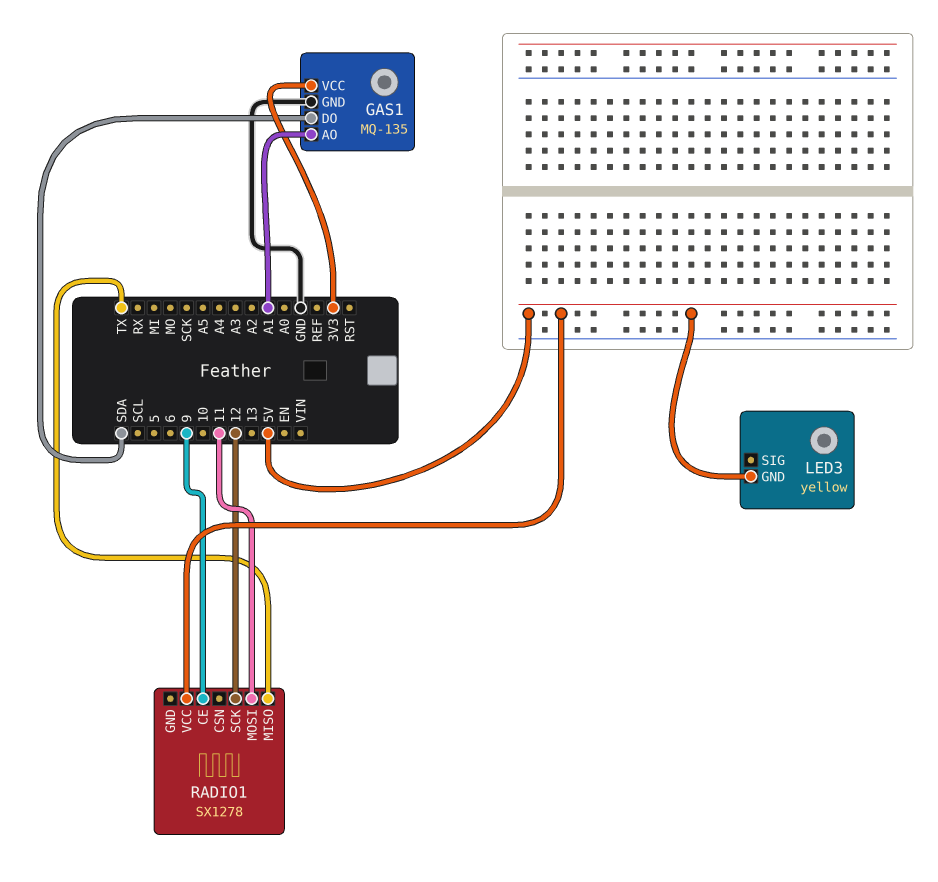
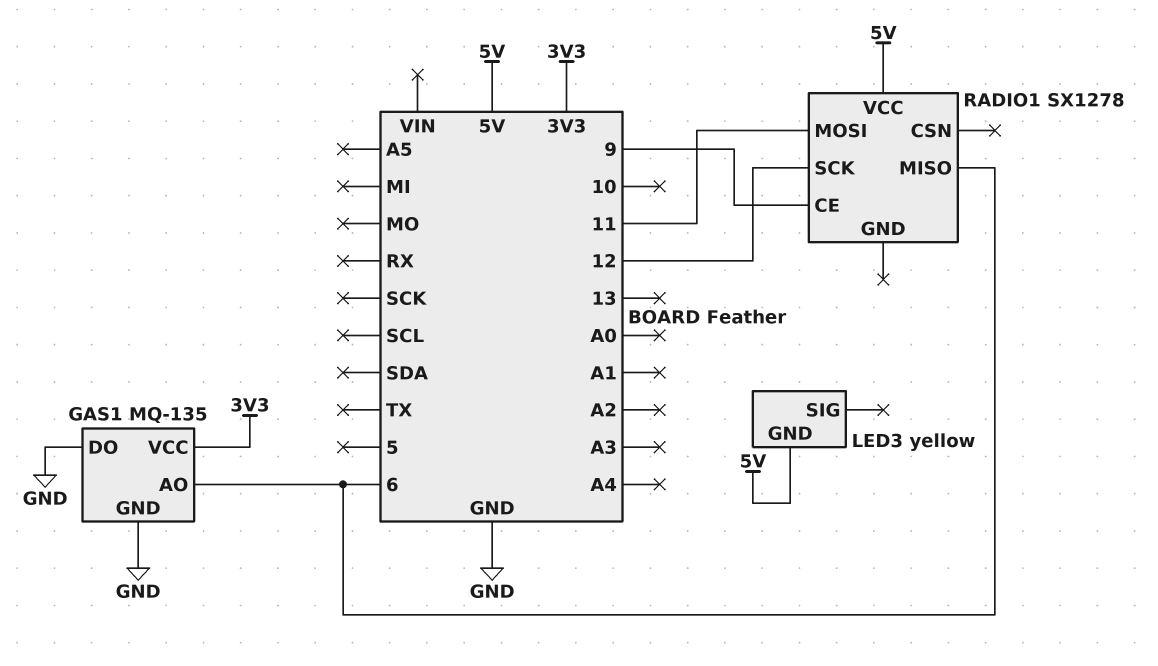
GAS1 pin AO: A1 -> 6
GAS1 pin DO: SDA -> GND
RADIO1 pin MISO: TX -> 6

